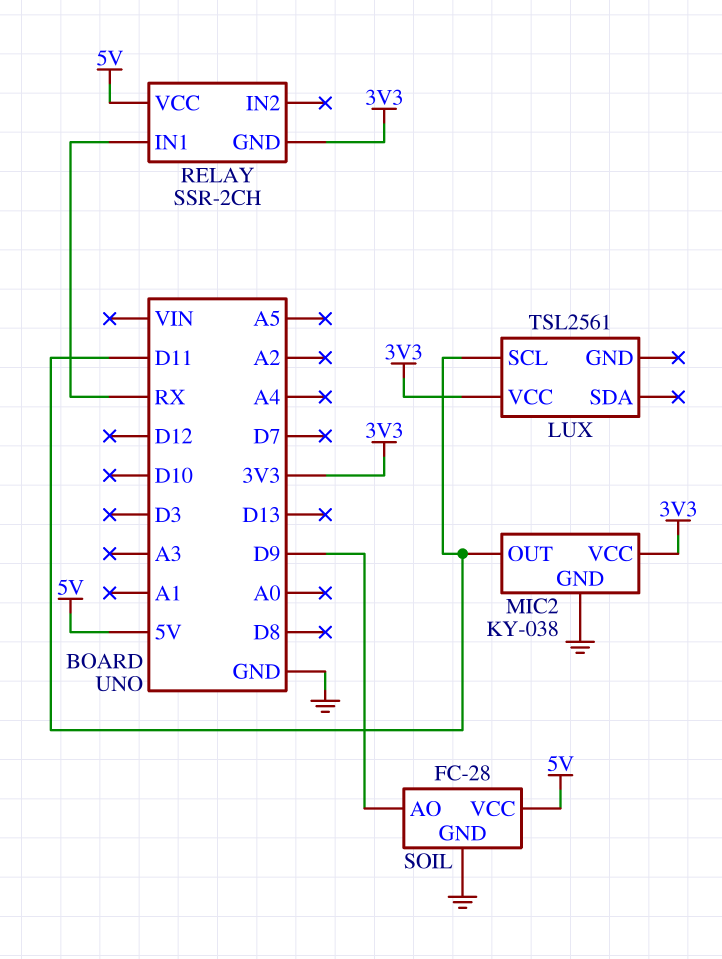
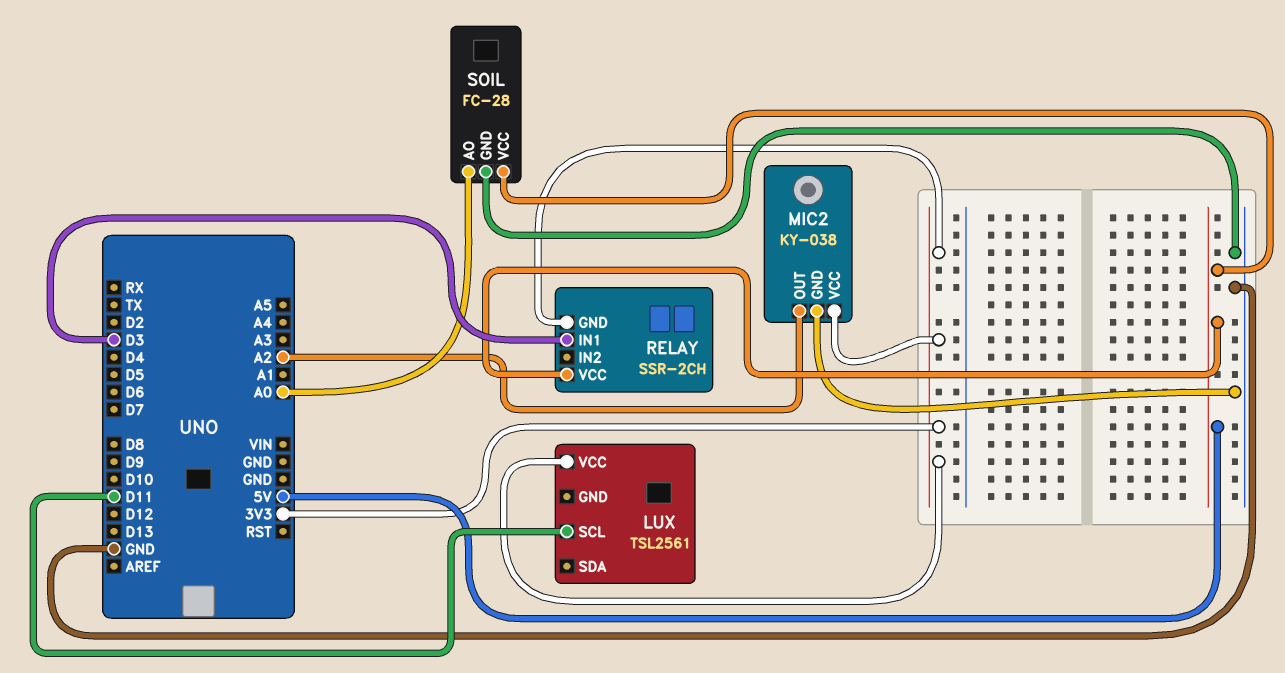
MIC2 pin OUT: D11 -> A2
RELAY pin IN1: RX -> D3
SOIL pin AO: D9 -> A0

